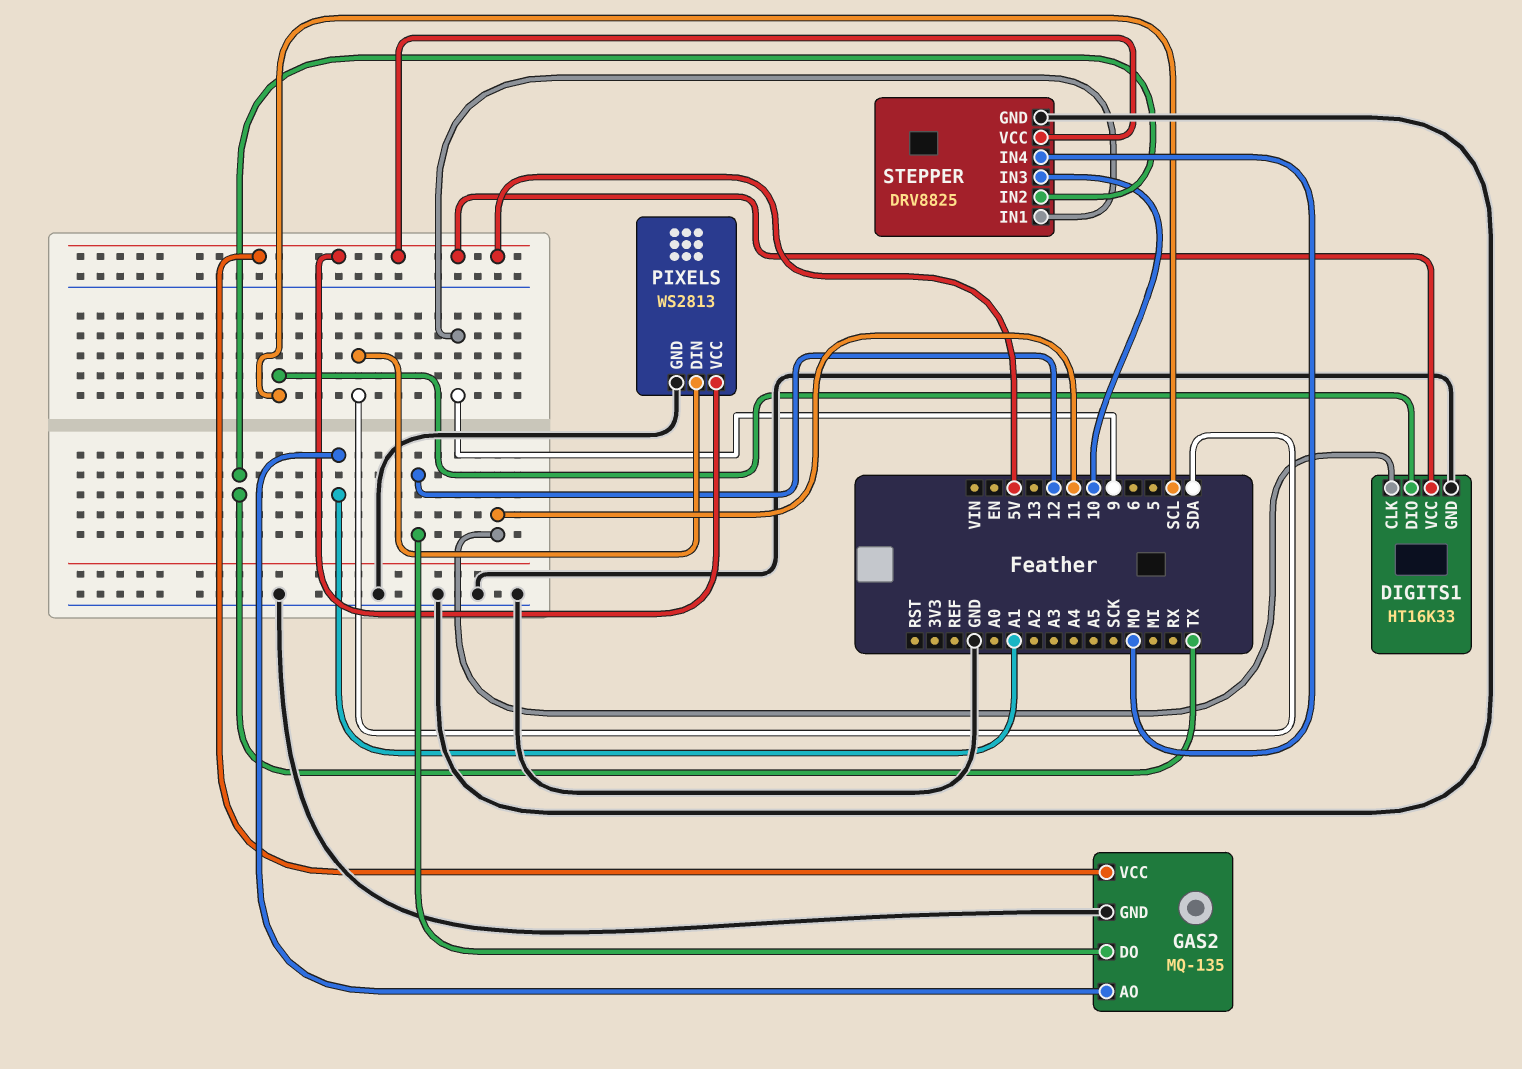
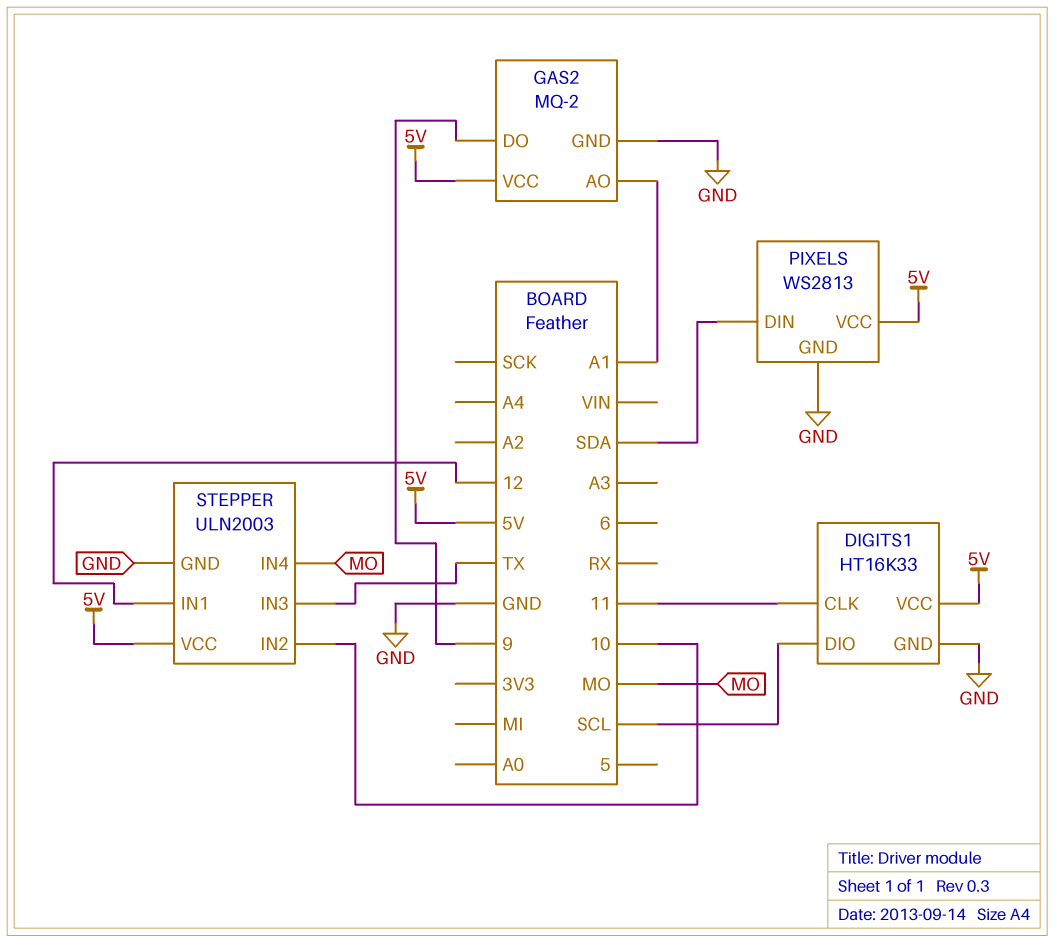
GAS2: MQ-135 -> MQ-2
GAS2 pin DO: 12 -> 9
STEPPER: DRV8825 -> ULN2003
STEPPER pin IN1: 9 -> 12
STEPPER pin IN2: TX -> 10
STEPPER pin IN3: 10 -> TX

